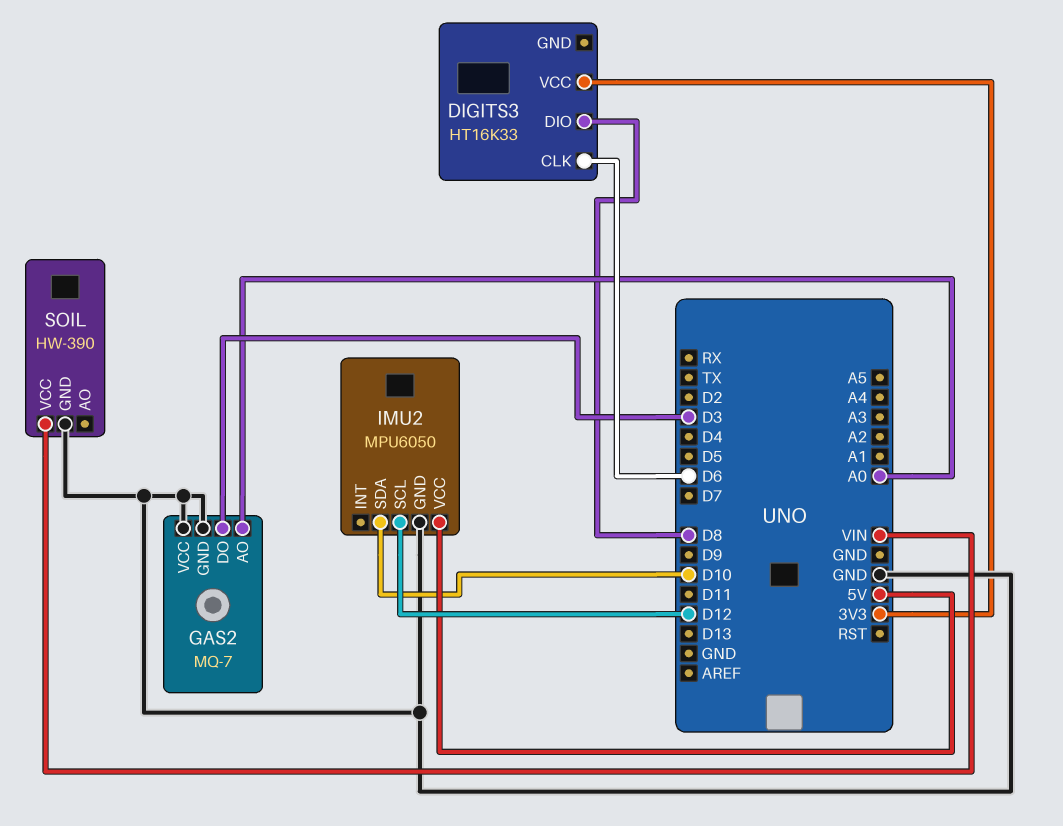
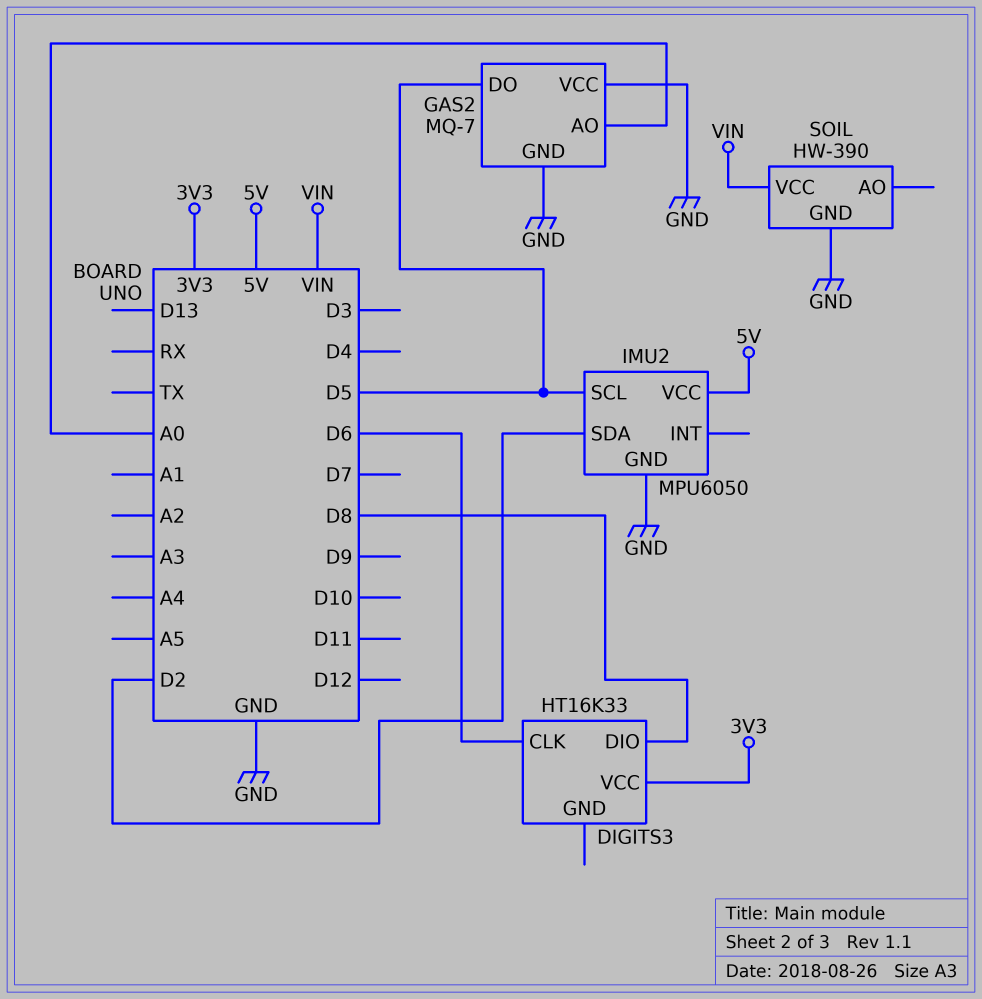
GAS2 pin DO: D3 -> D5
IMU2 pin SCL: D12 -> D5
IMU2 pin SDA: D10 -> D2

